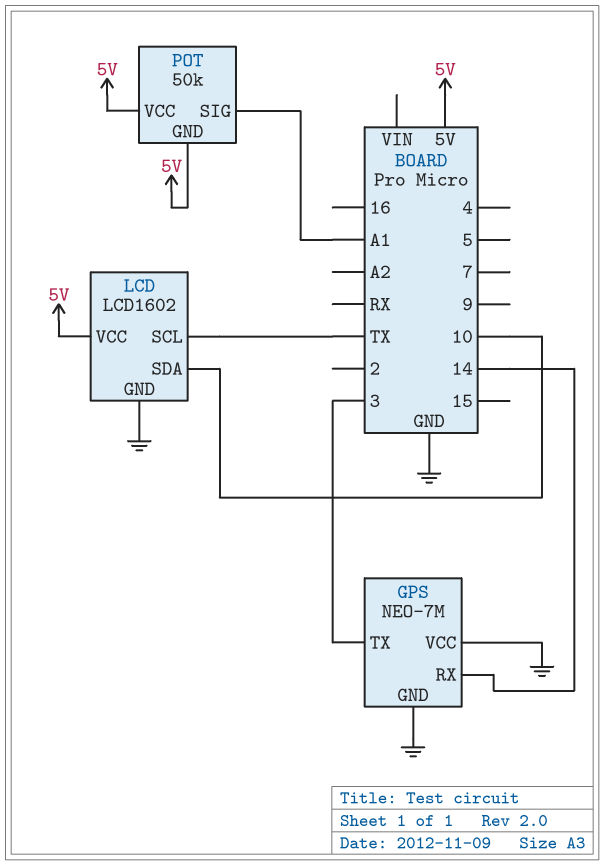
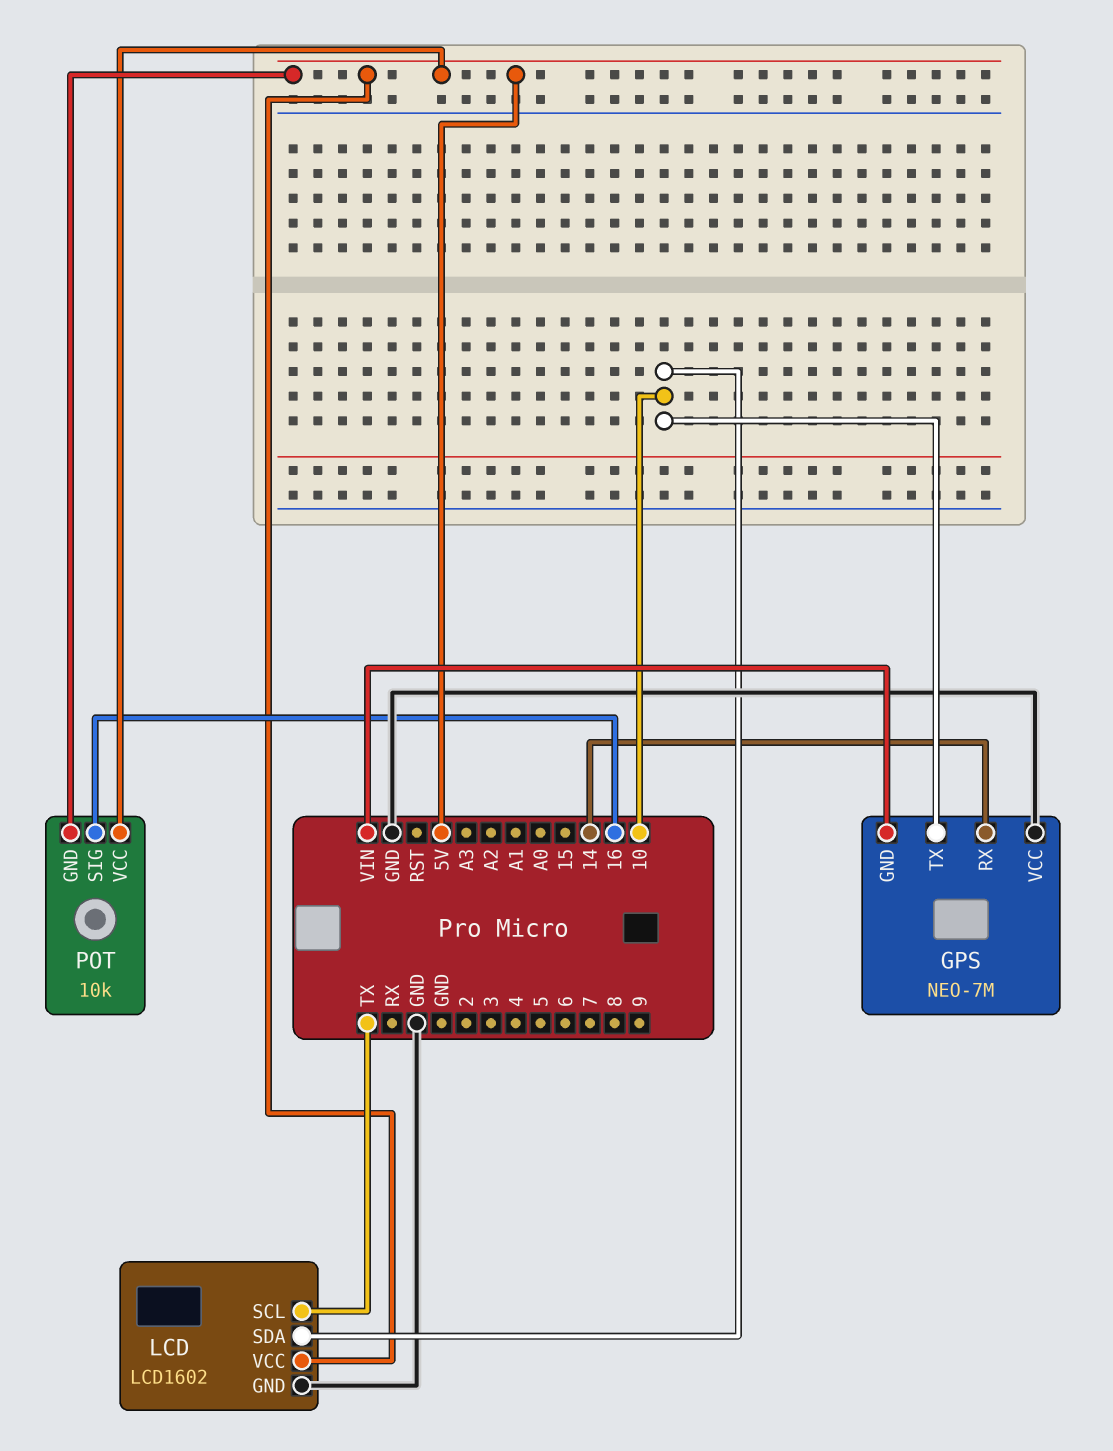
GPS pin GND: GND -> VIN
GPS pin TX: 3 -> 10
POT: 50k -> 10k
POT pin SIG: A1 -> 16

